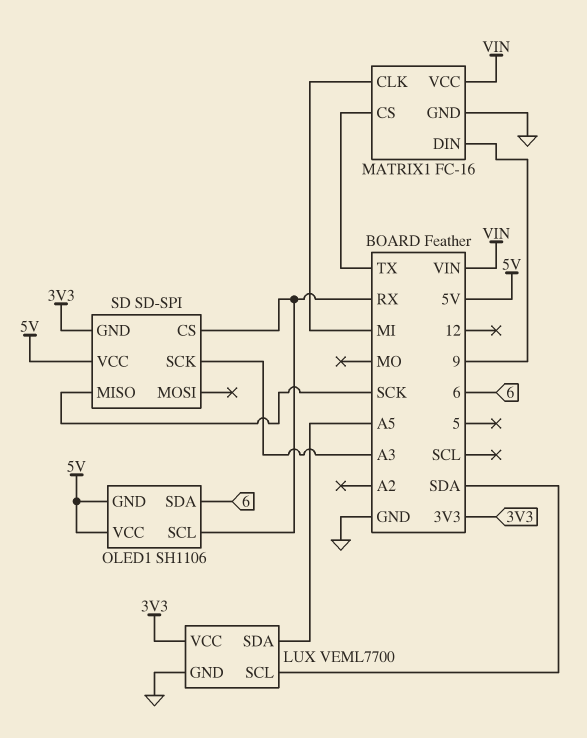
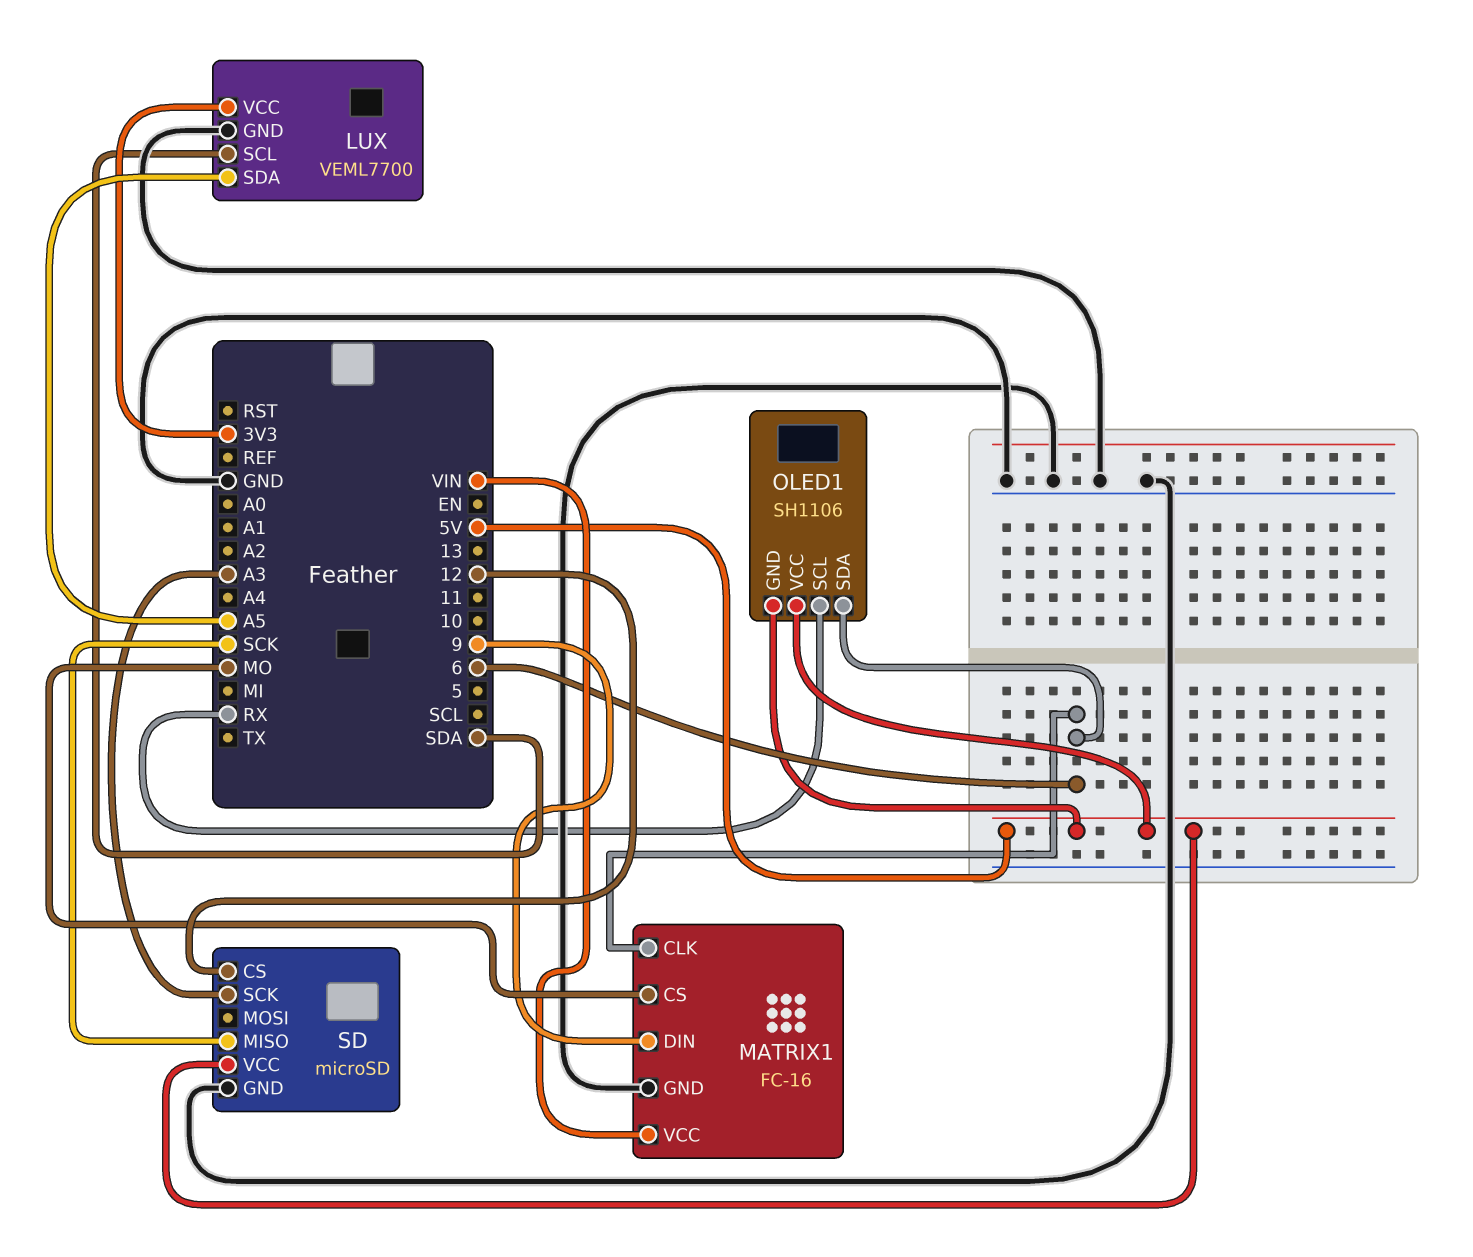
MATRIX1 pin CLK: MI -> 6
MATRIX1 pin CS: TX -> MO
SD: SD-SPI -> microSD
SD pin CS: RX -> 12
SD pin GND: 3V3 -> GND

